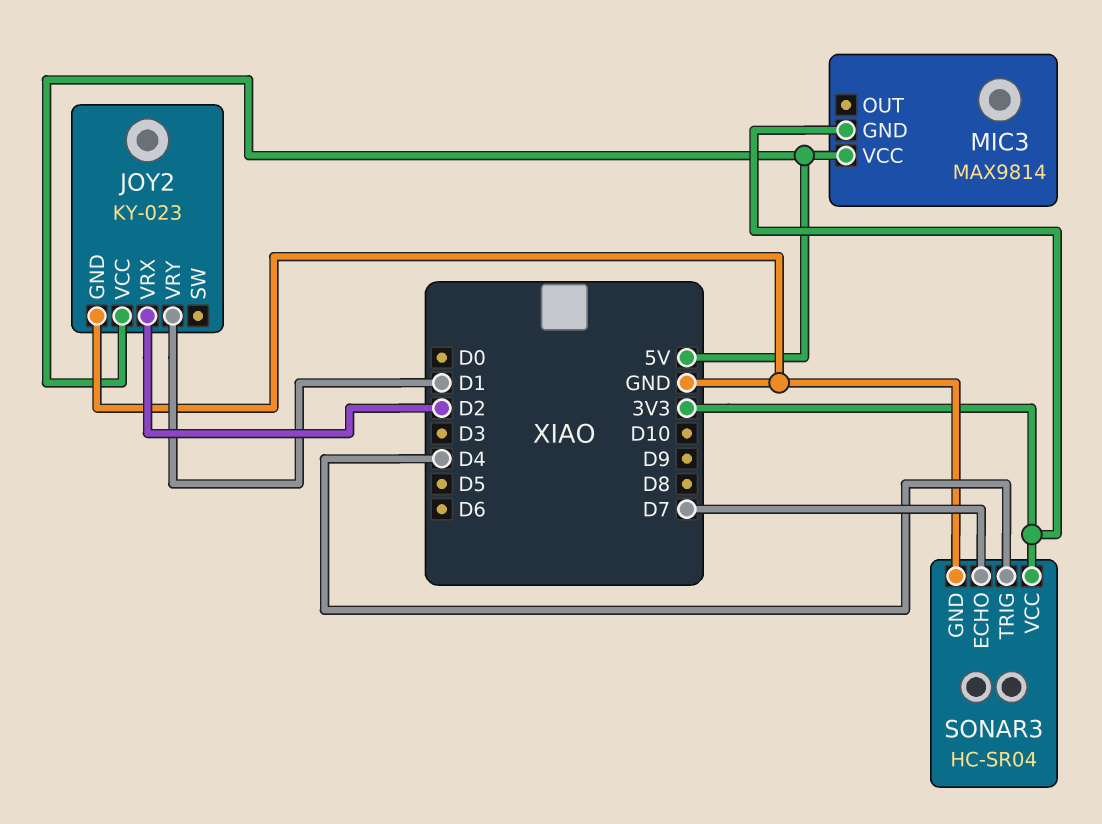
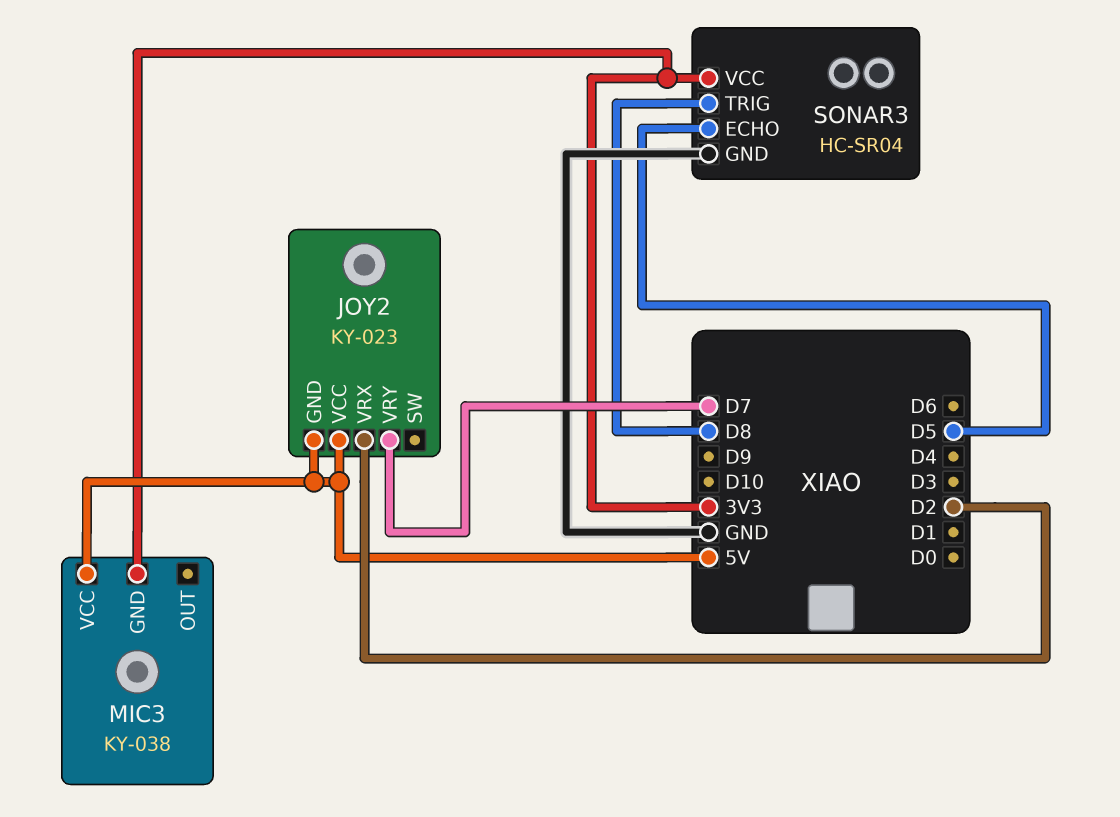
JOY2 pin GND: GND -> 5V
JOY2 pin VRY: D1 -> D7
MIC3: MAX9814 -> KY-038
SONAR3 pin ECHO: D7 -> D5
SONAR3 pin TRIG: D4 -> D8

